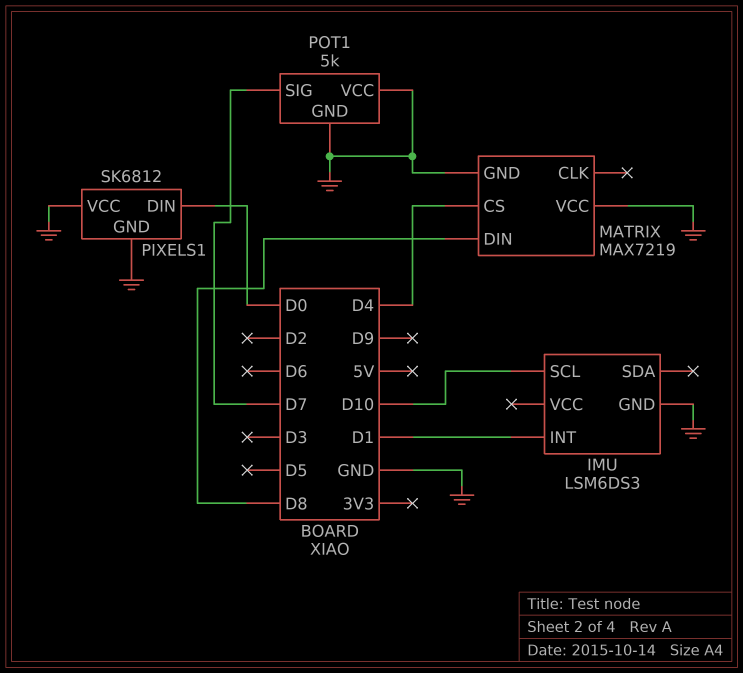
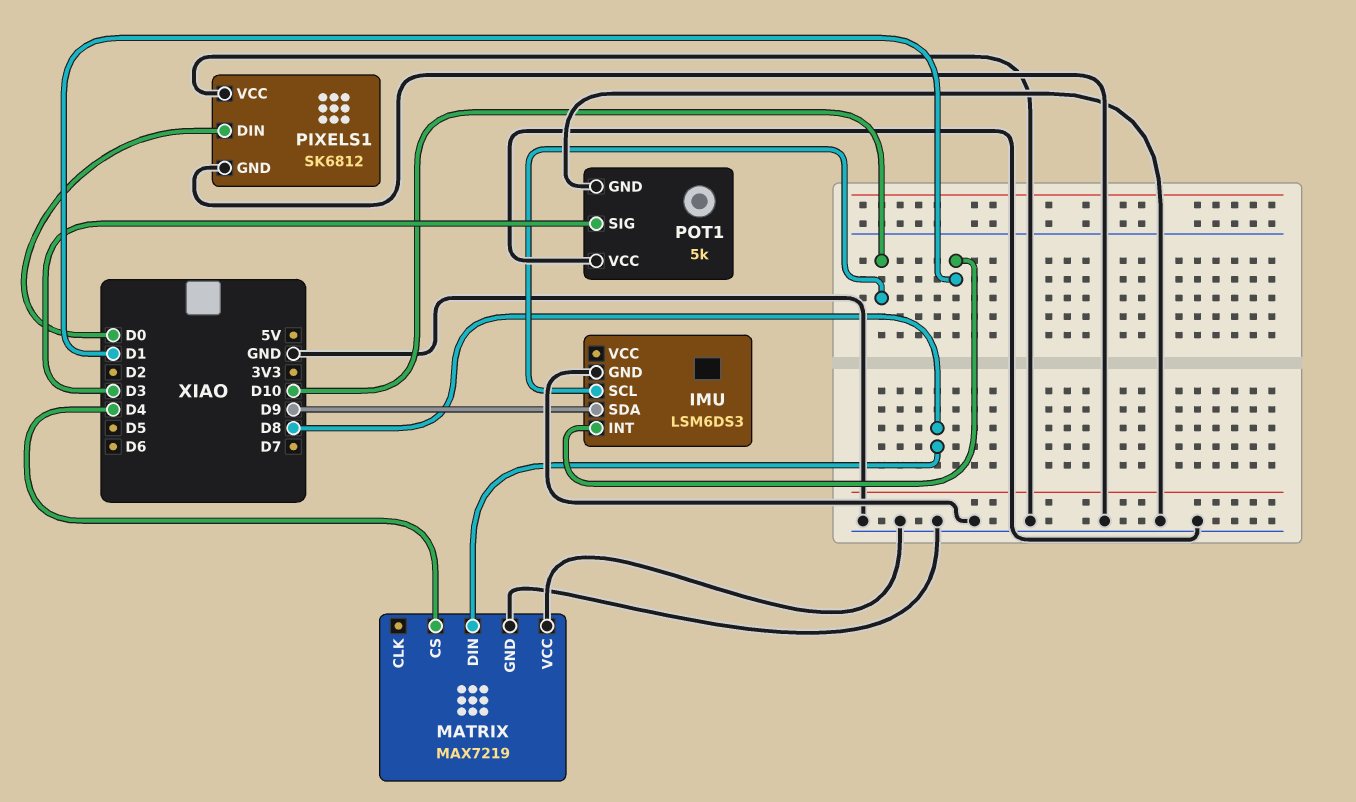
IMU pin SDA: none -> D9
POT1 pin SIG: D7 -> D3

